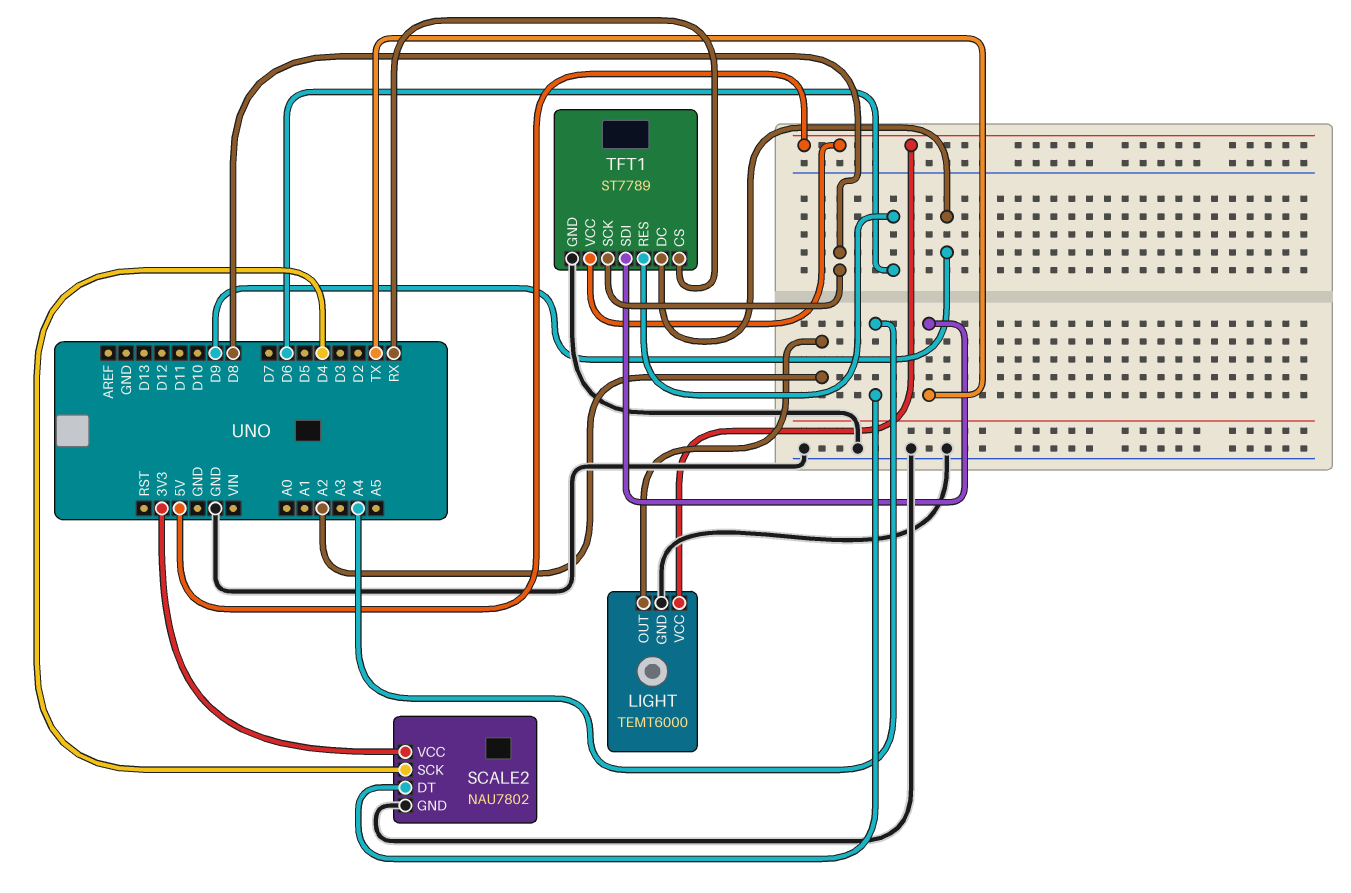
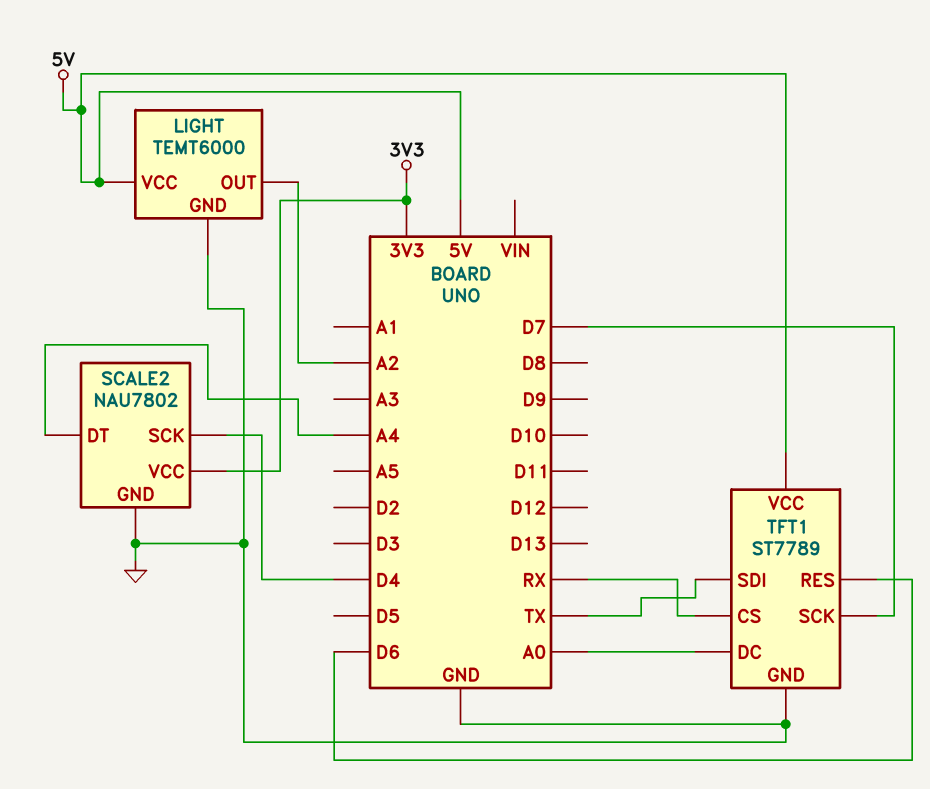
TFT1 pin DC: D9 -> A0
TFT1 pin SCK: D8 -> D7

